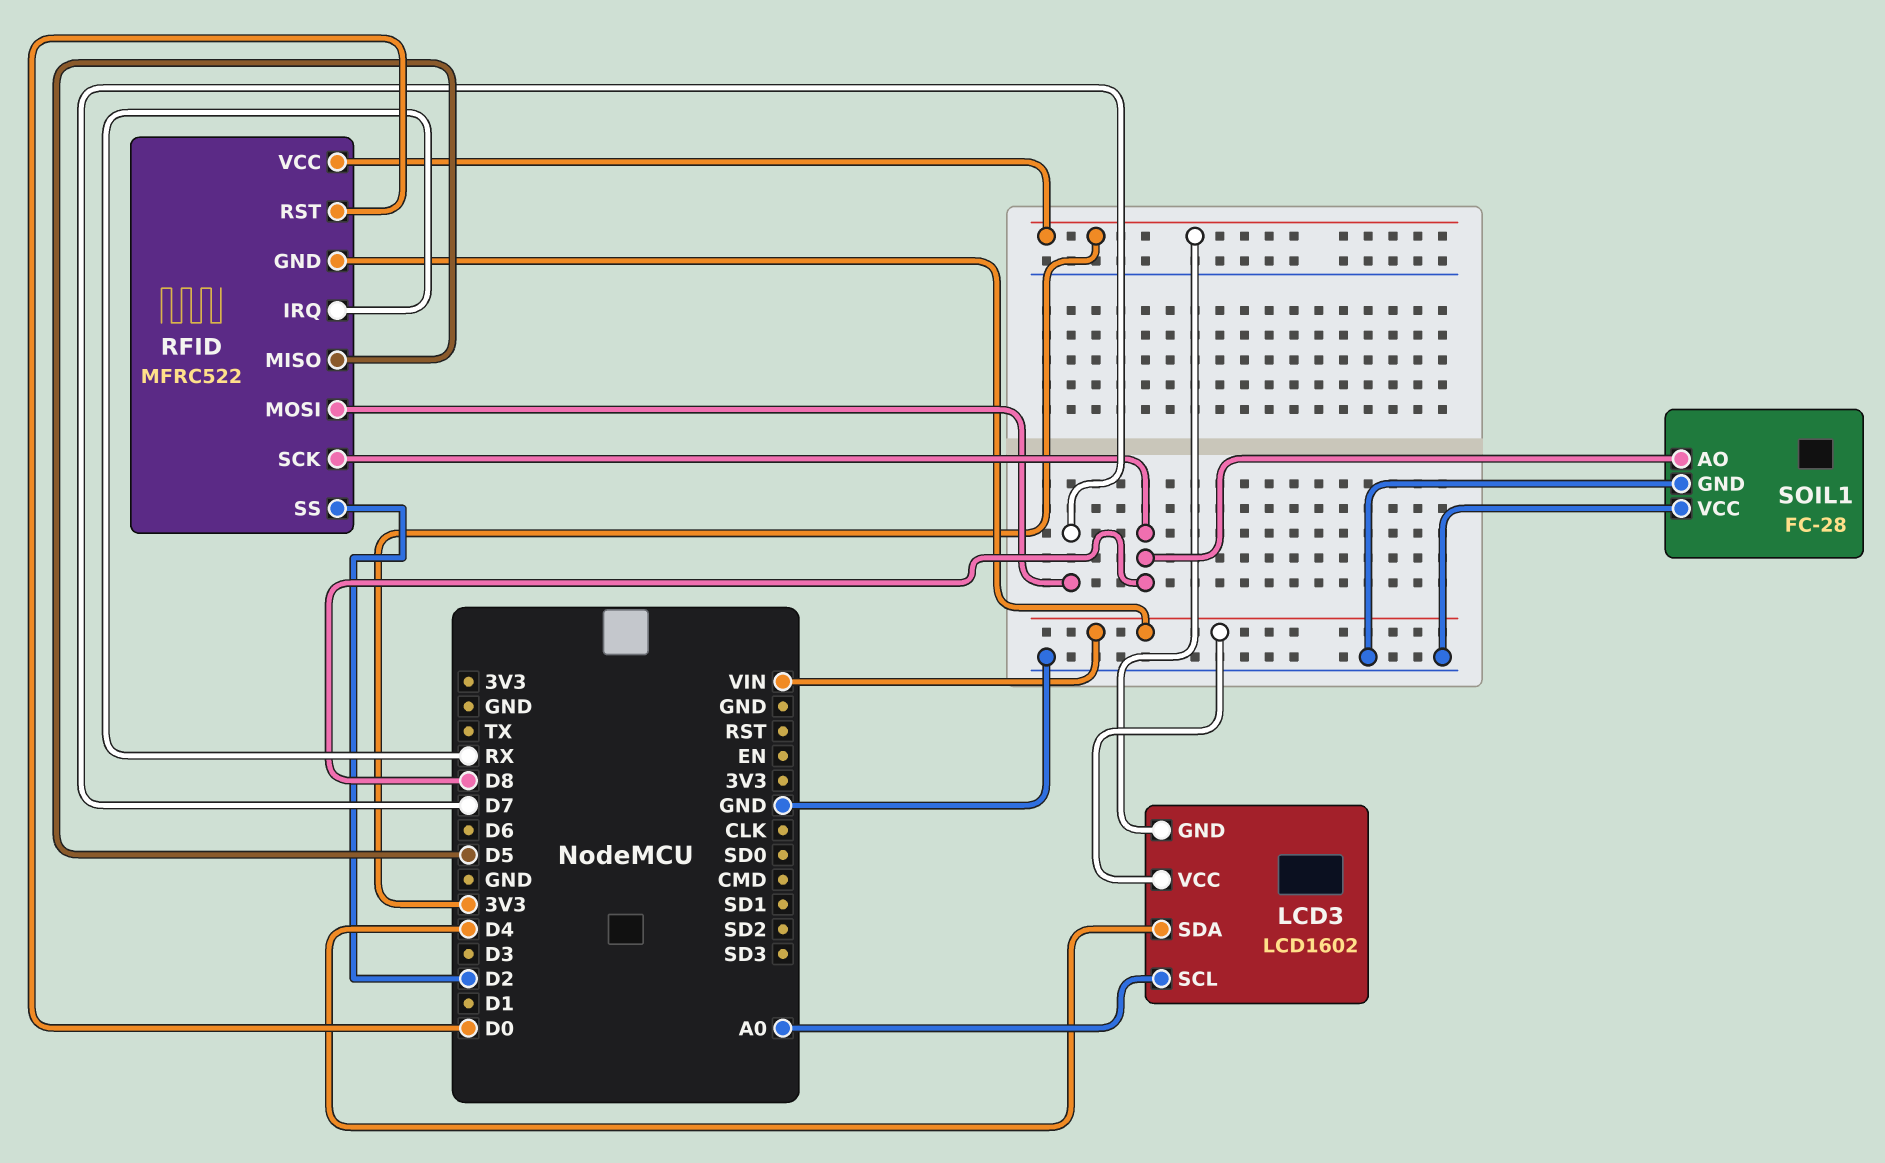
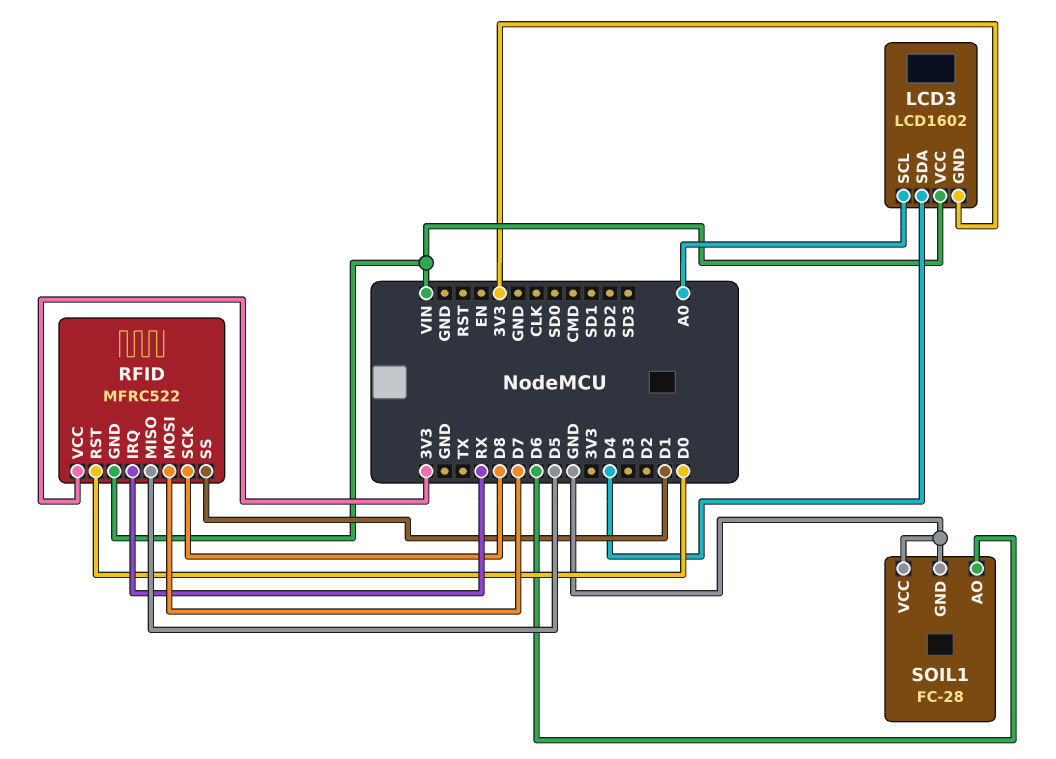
RFID pin SS: D2 -> D1
SOIL1 pin AO: D8 -> D6

